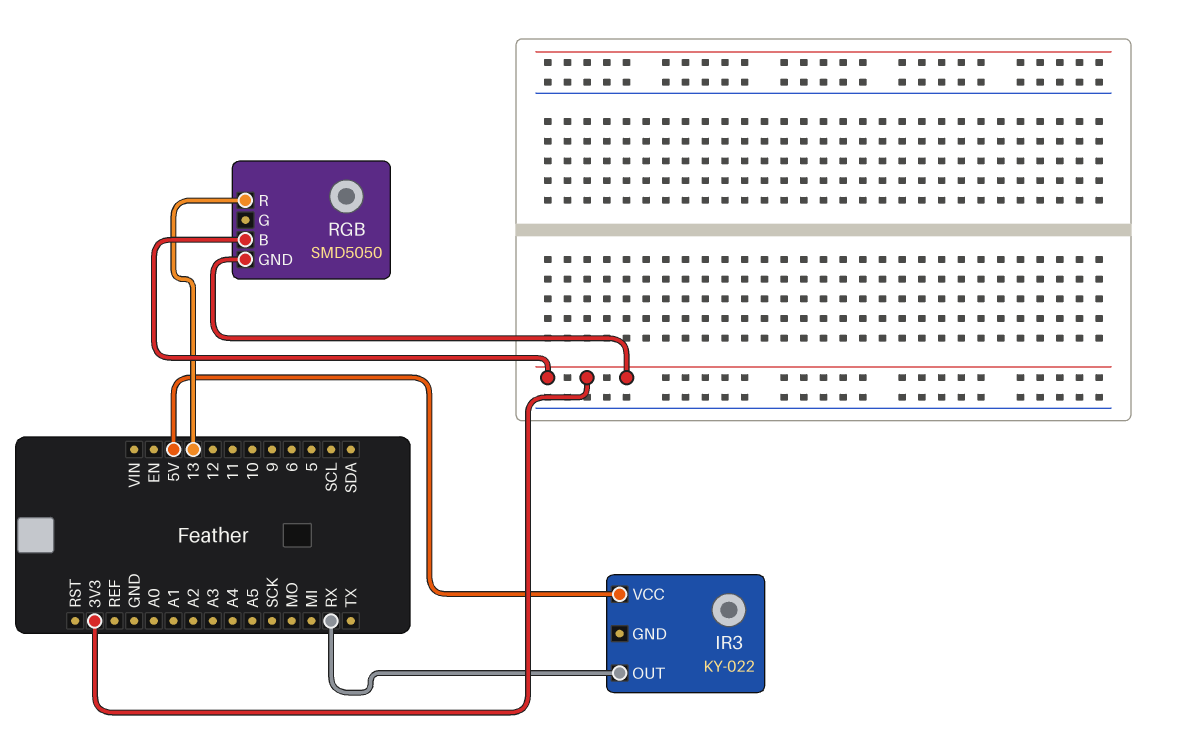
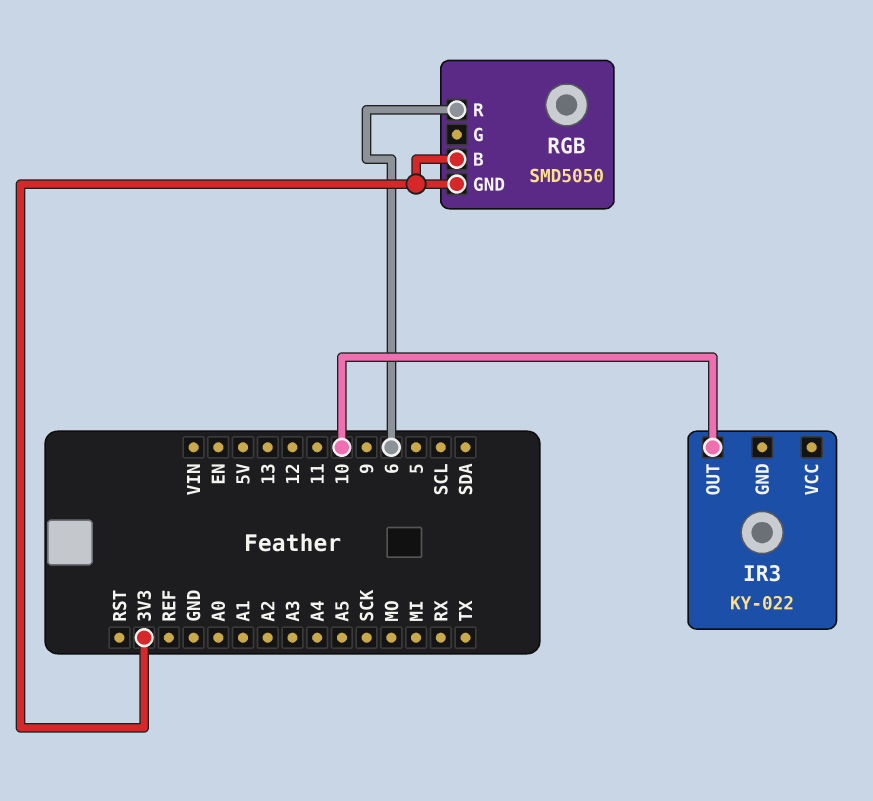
IR3 pin OUT: RX -> 10
IR3 pin VCC: 5V -> none
RGB pin R: 13 -> 6

